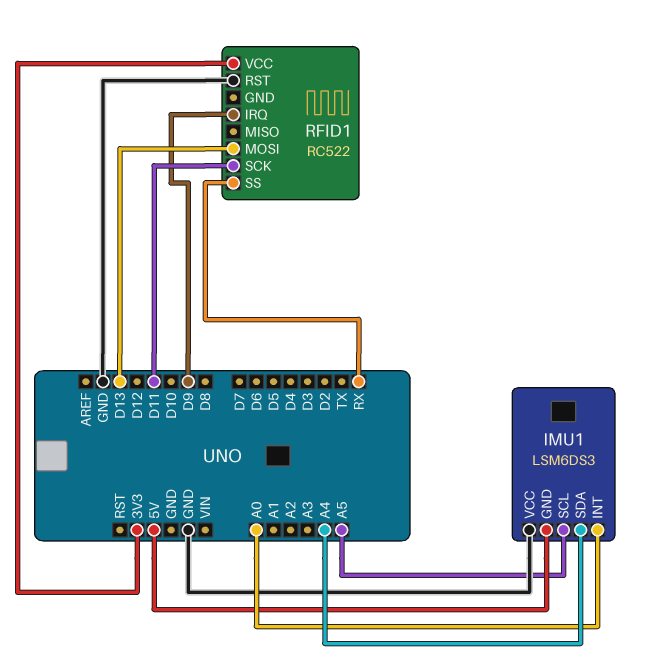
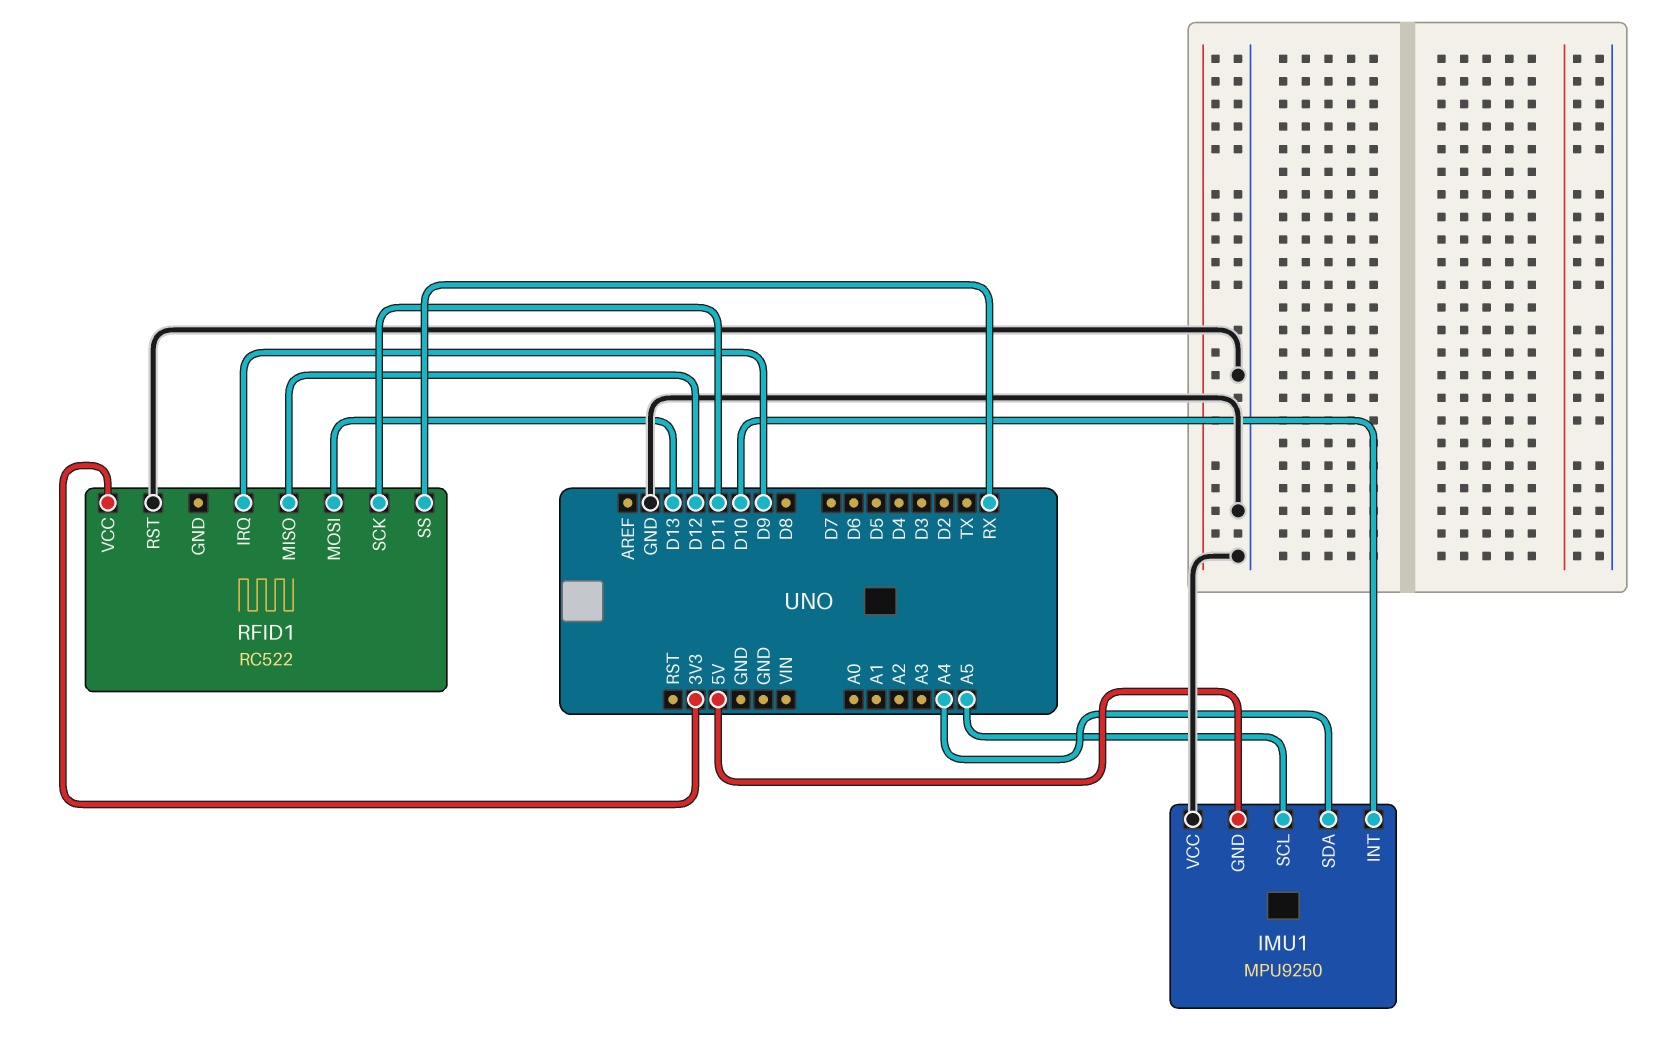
IMU1: LSM6DS3 -> MPU9250
IMU1 pin INT: A0 -> D10
RFID1 pin MISO: none -> D12

